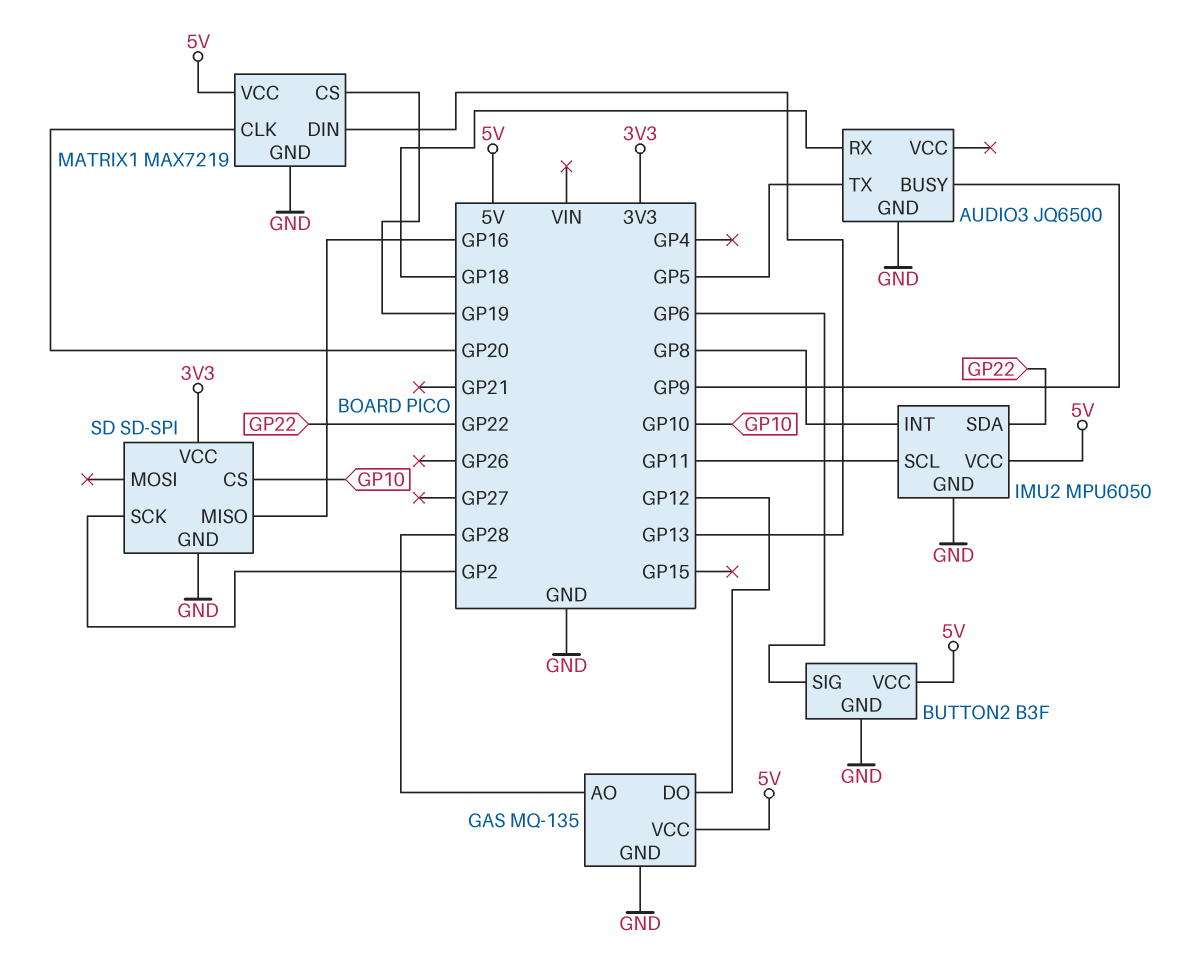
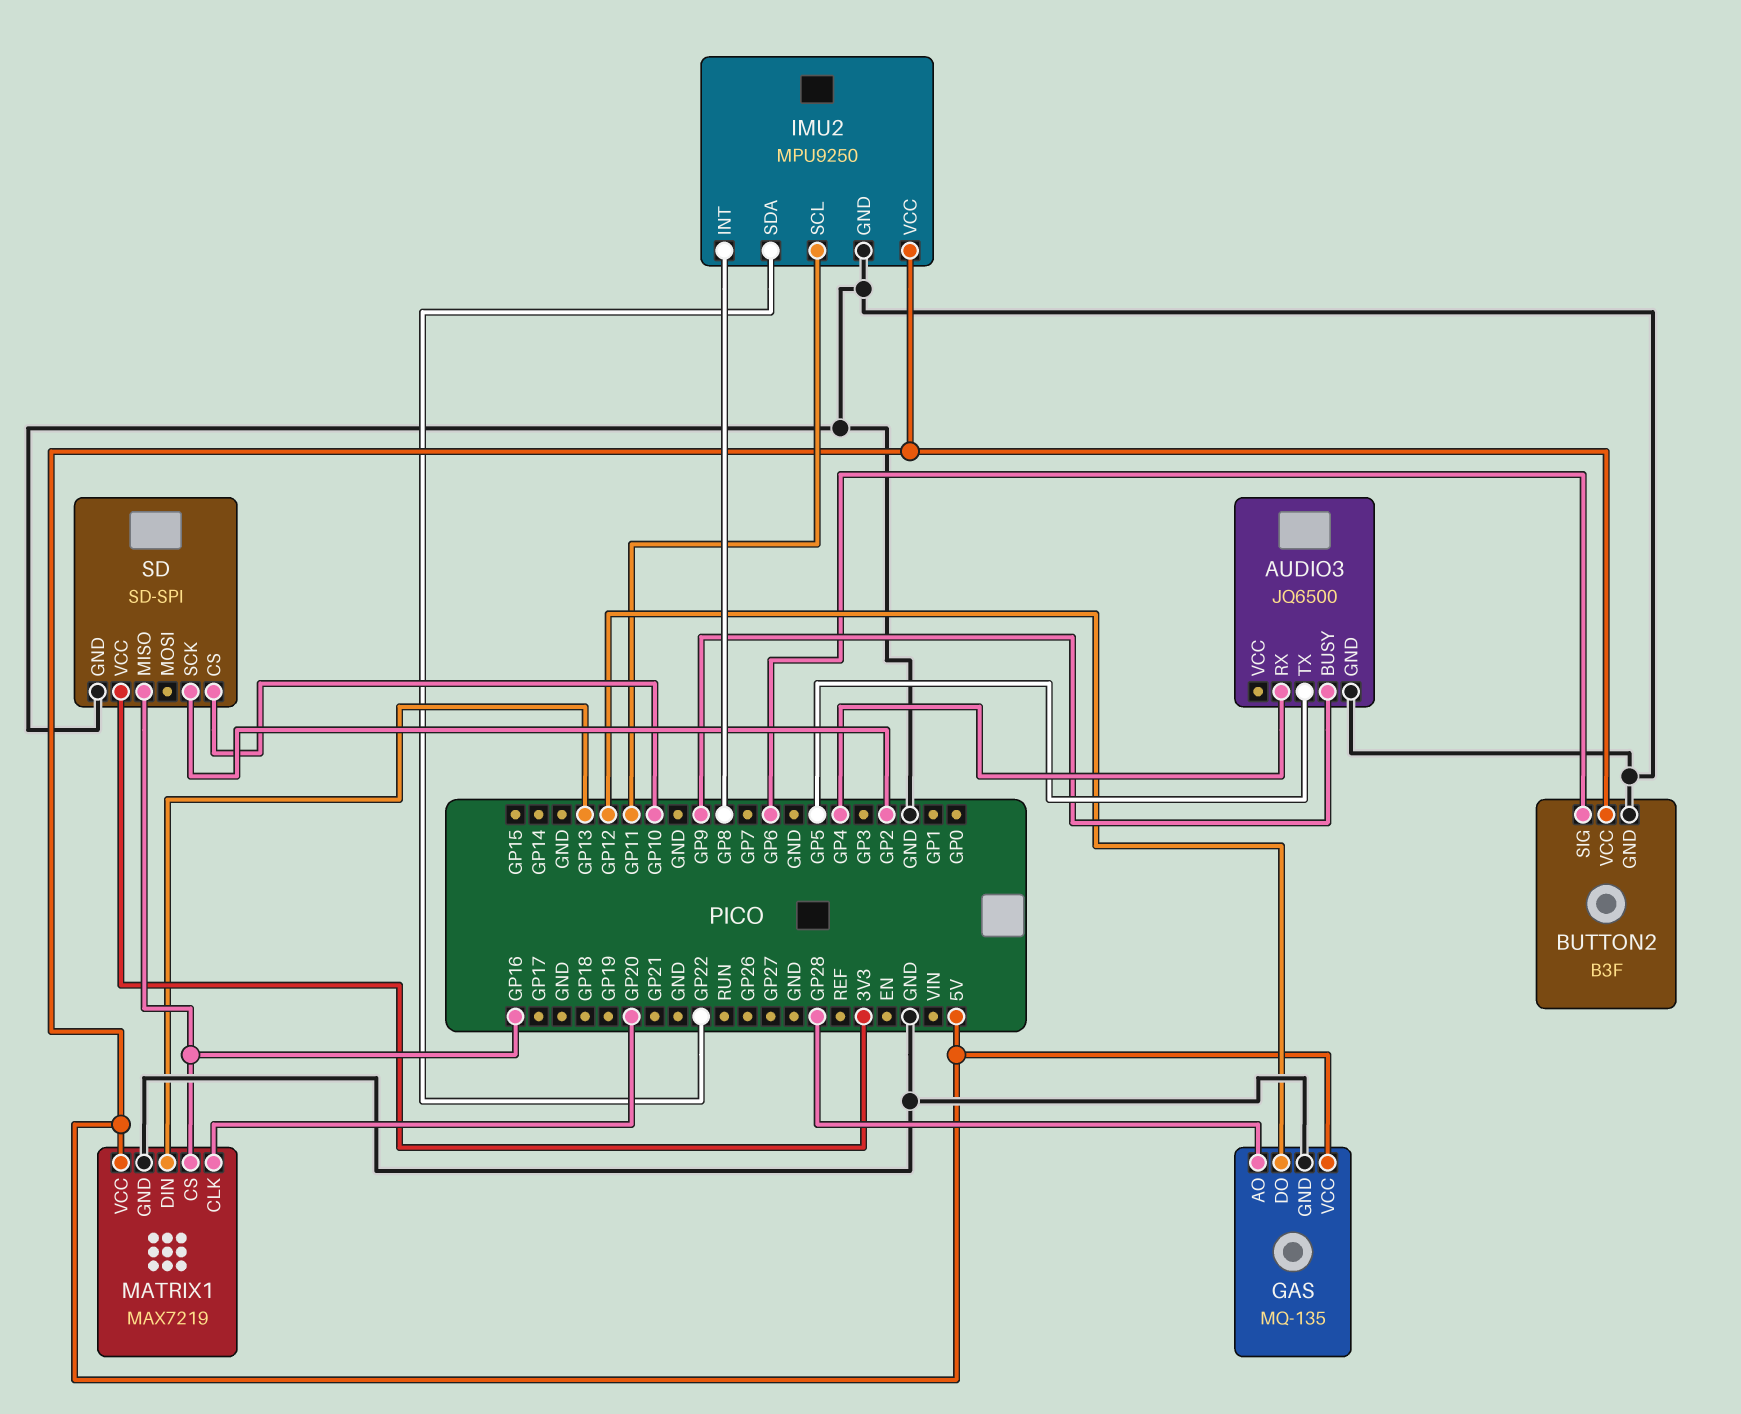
AUDIO3 pin RX: GP18 -> GP4
IMU2: MPU6050 -> MPU9250
MATRIX1 pin CS: GP19 -> GP16

